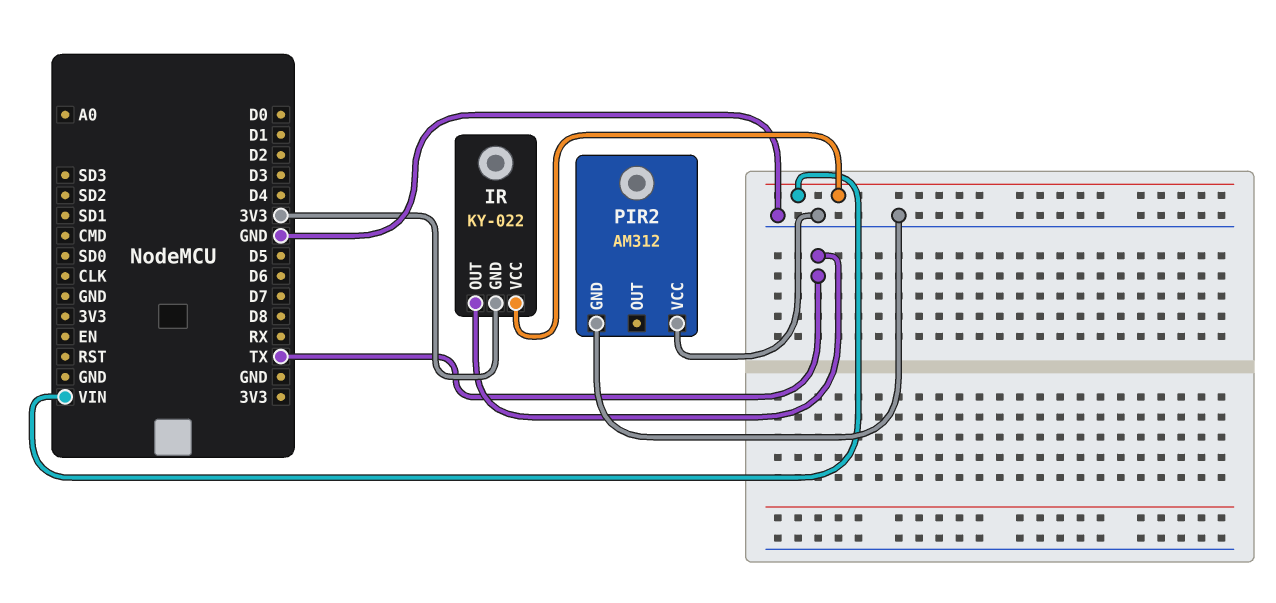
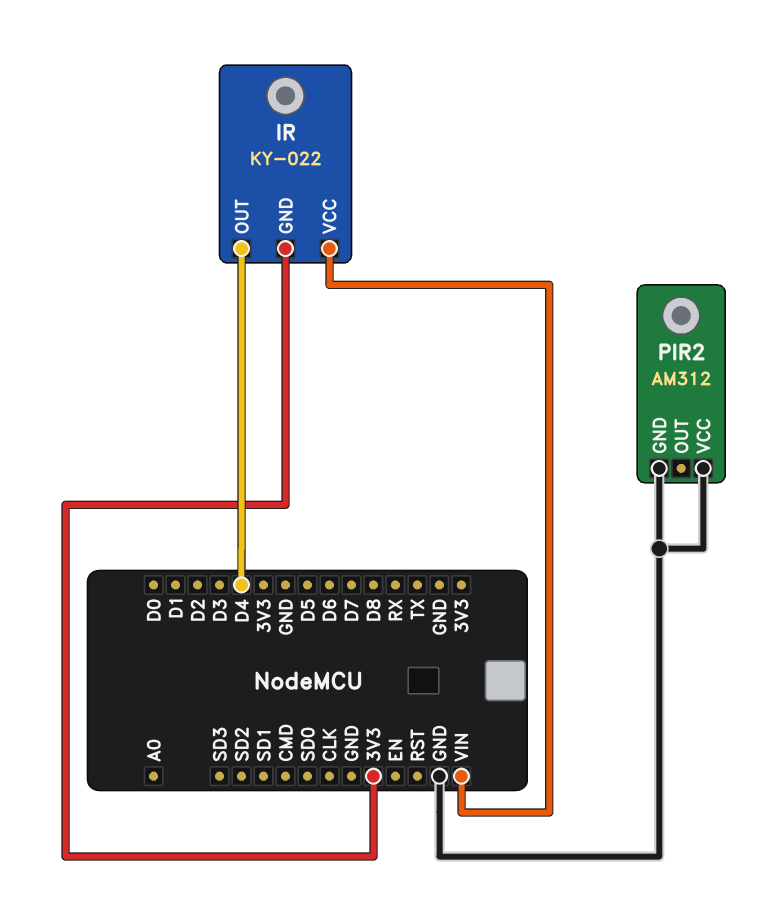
IR pin OUT: TX -> D4

